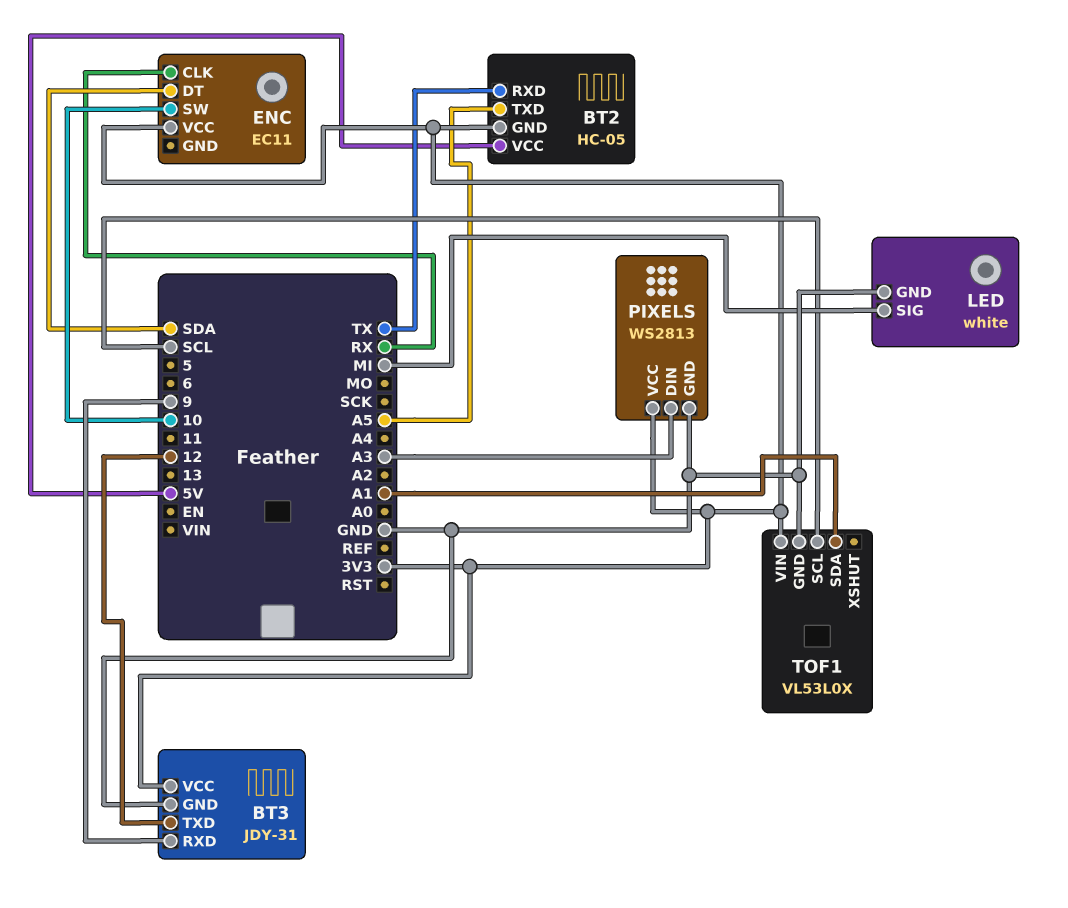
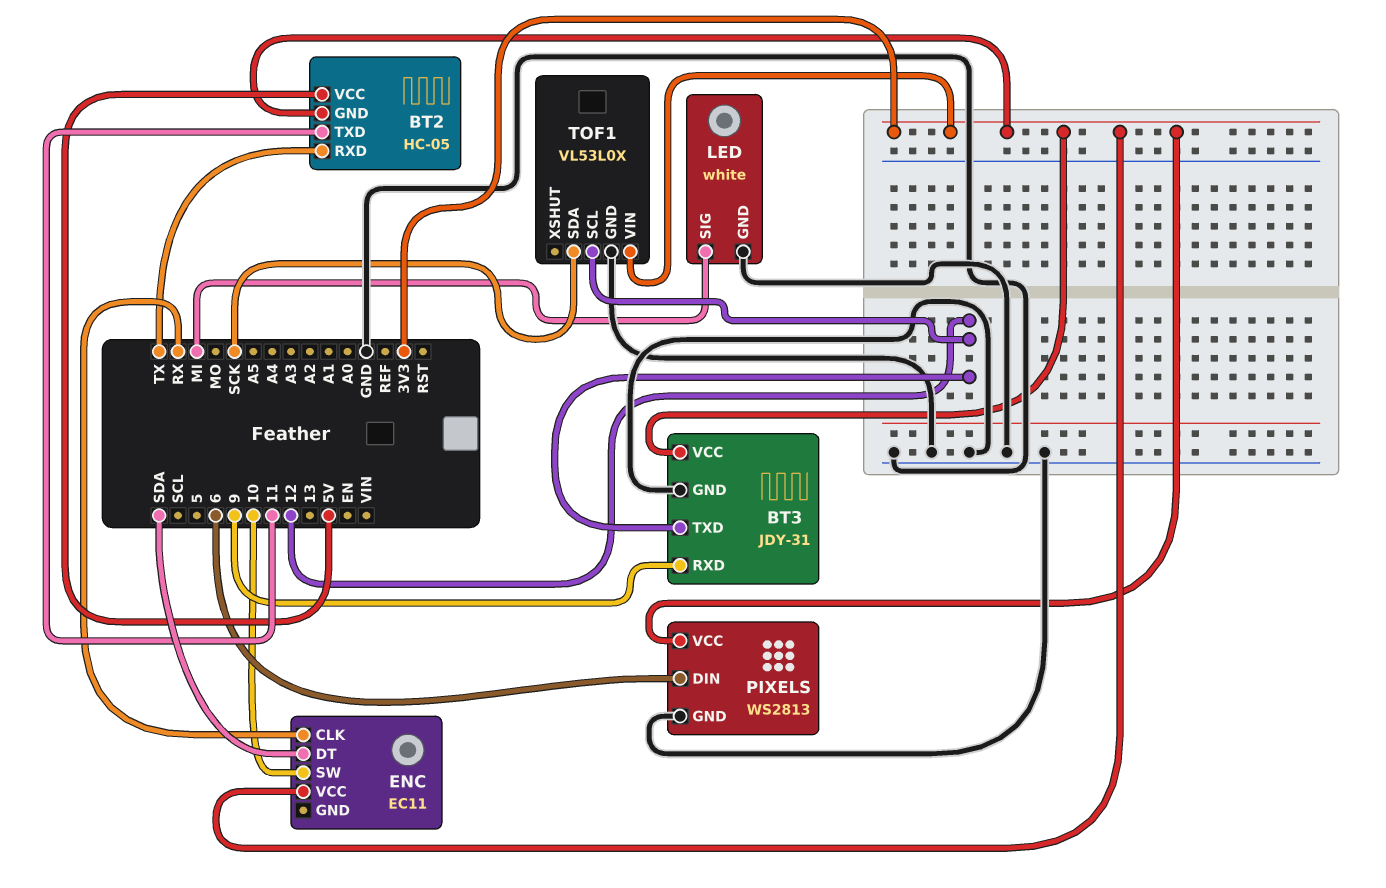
BT2 pin TXD: A5 -> 11
PIXELS pin DIN: A3 -> 6
TOF1 pin SCL: SCL -> 12
TOF1 pin SDA: A1 -> SCK

